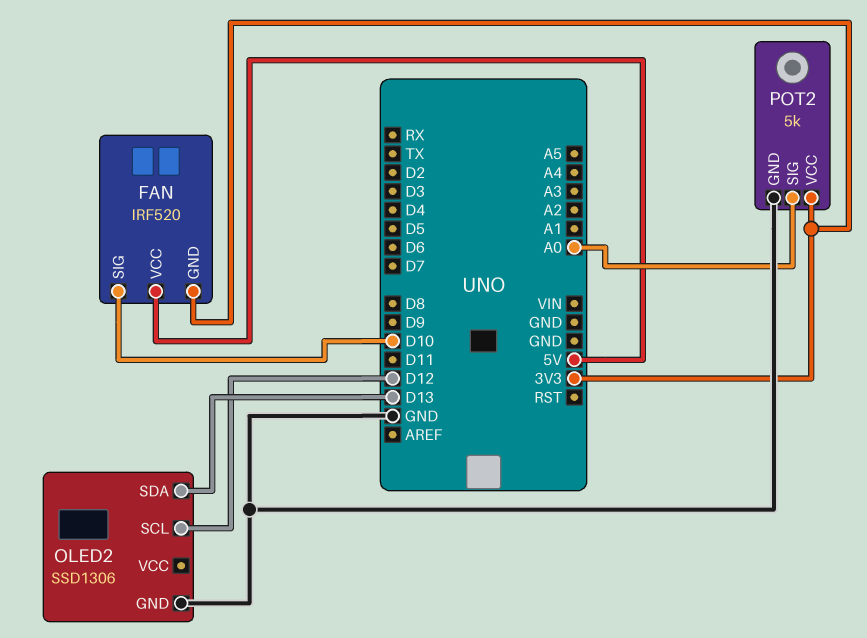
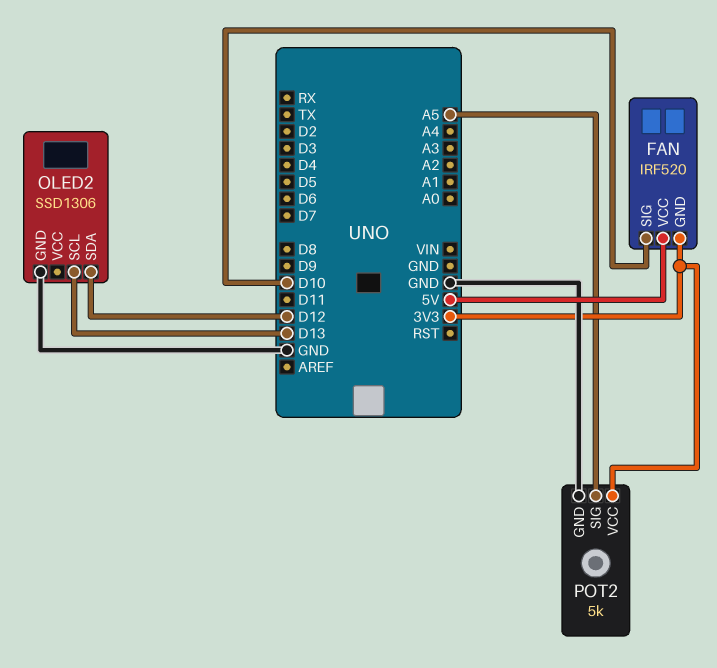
OLED2 pin SCL: D12 -> D13
OLED2 pin SDA: D13 -> D12
POT2 pin SIG: A0 -> A5

